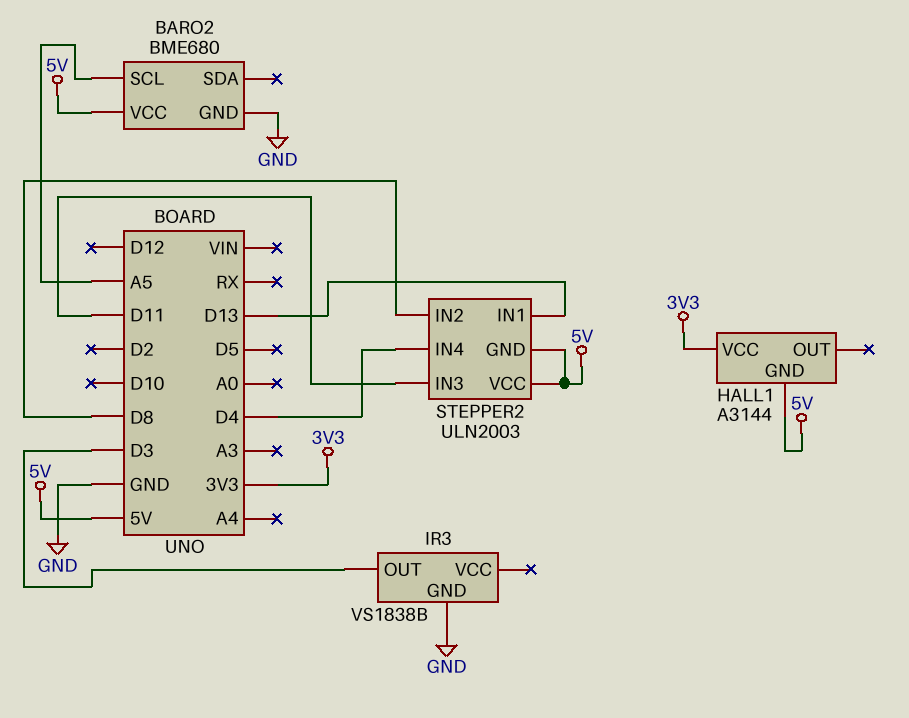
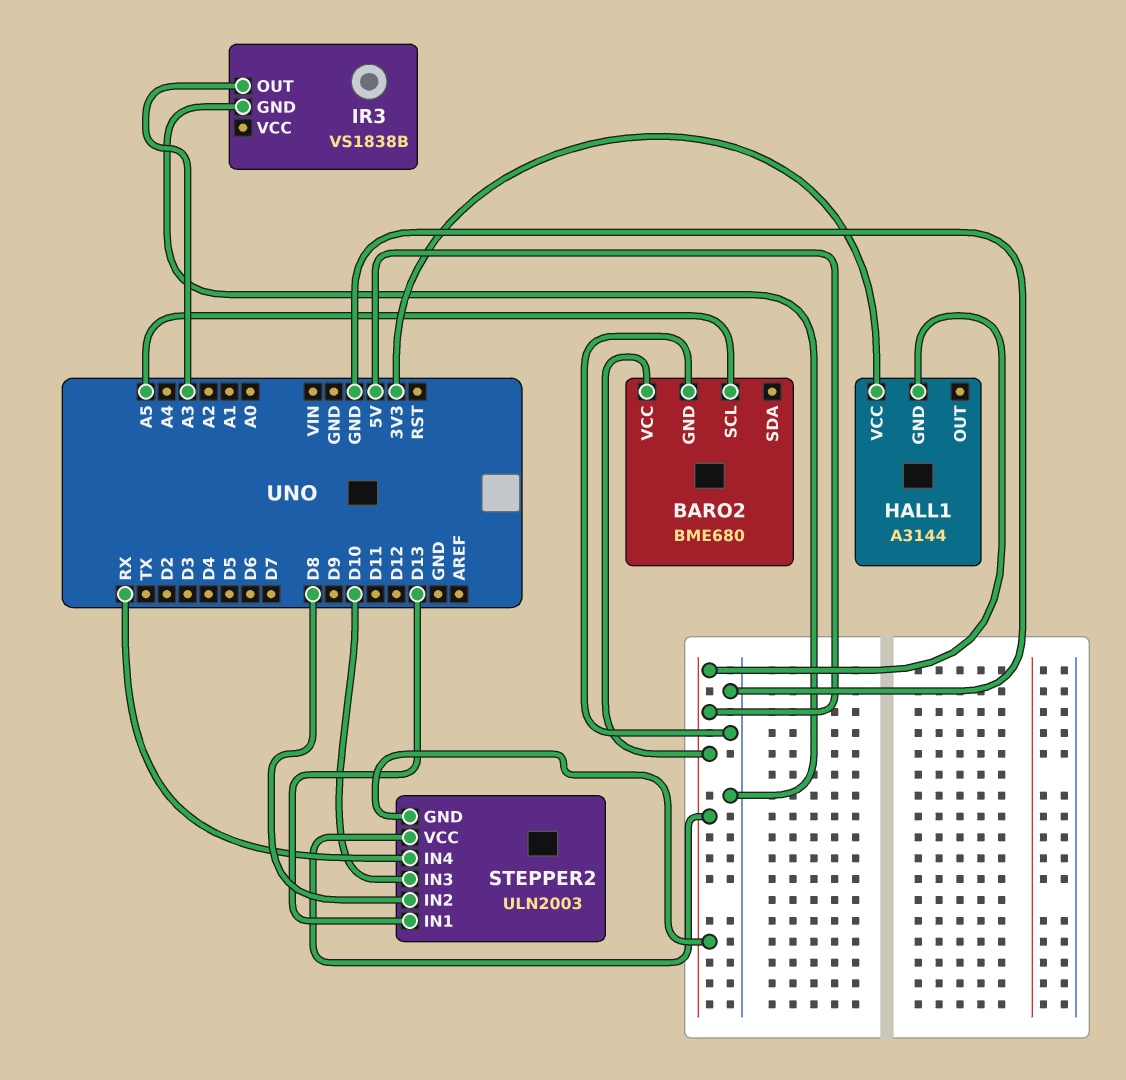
IR3 pin OUT: D3 -> A3
STEPPER2 pin IN3: D11 -> D10
STEPPER2 pin IN4: D4 -> RX

